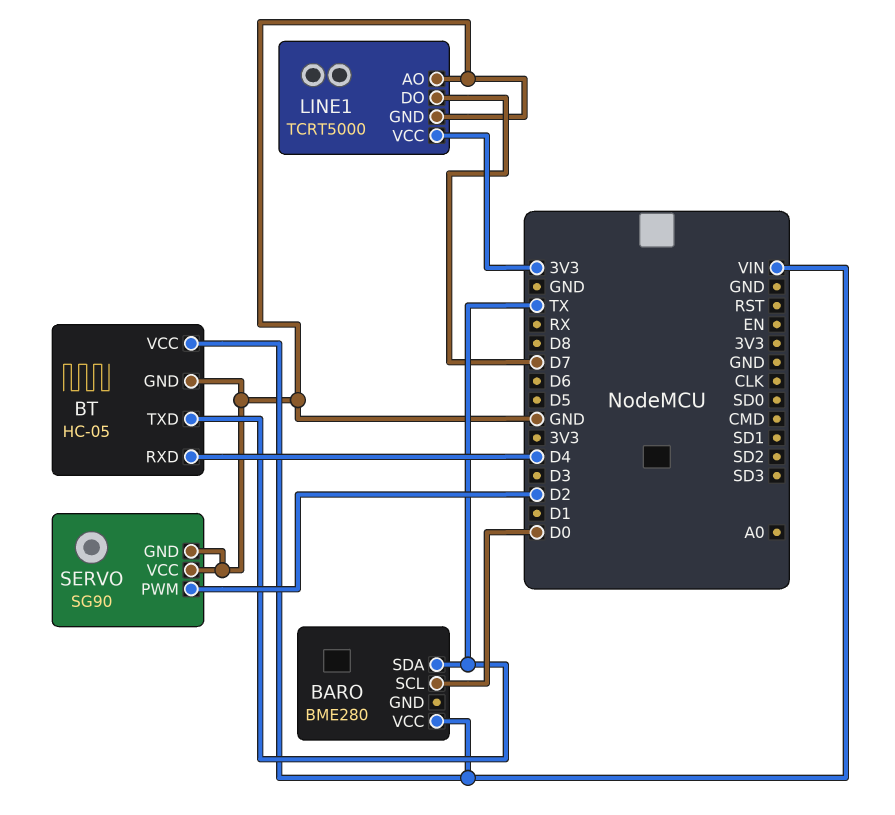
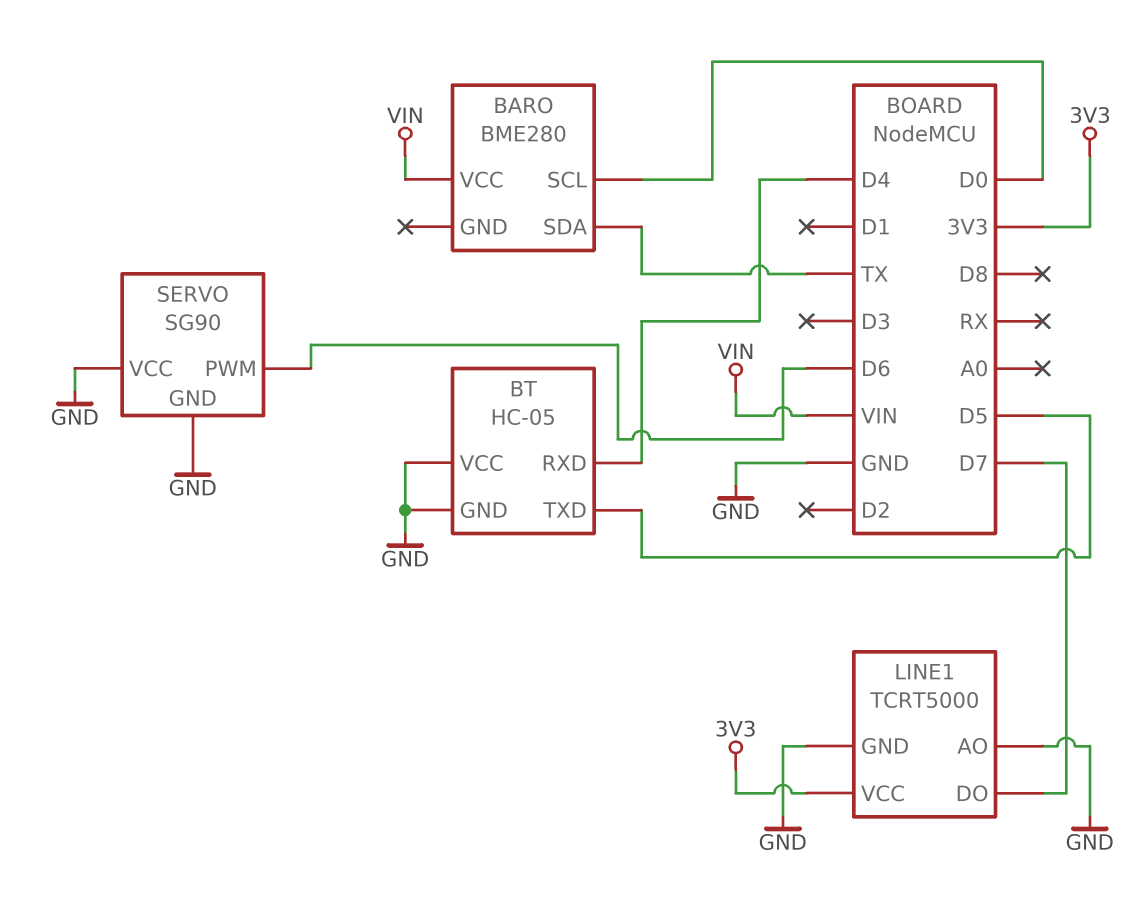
BT pin TXD: TX -> D5
BT pin VCC: VIN -> GND
SERVO pin PWM: D2 -> D6

